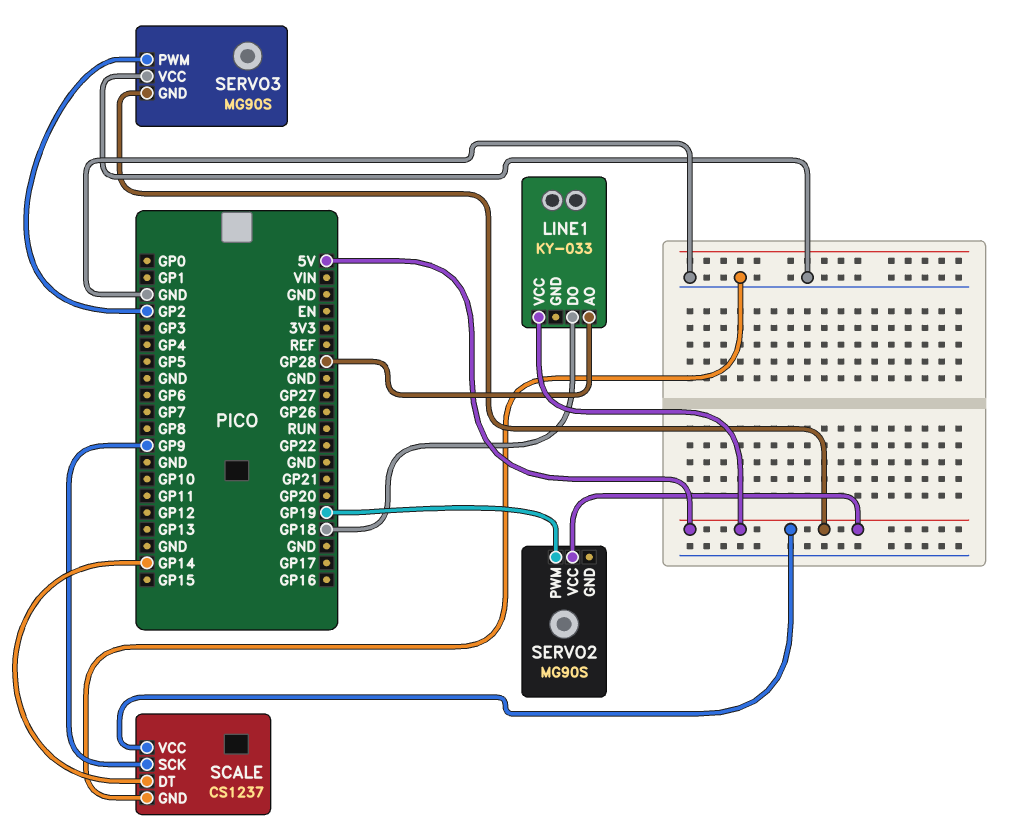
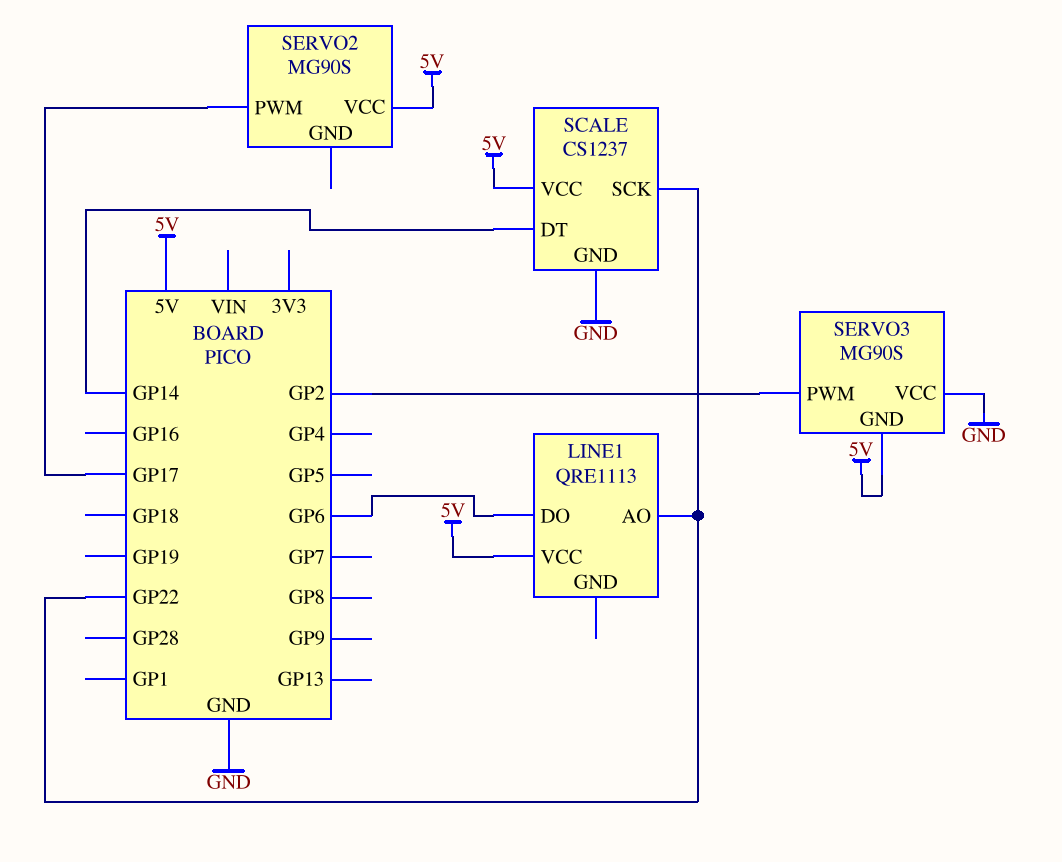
LINE1: KY-033 -> QRE1113
LINE1 pin AO: GP28 -> GP22
LINE1 pin DO: GP18 -> GP6
SCALE pin SCK: GP9 -> GP22
SERVO2 pin PWM: GP19 -> GP17

